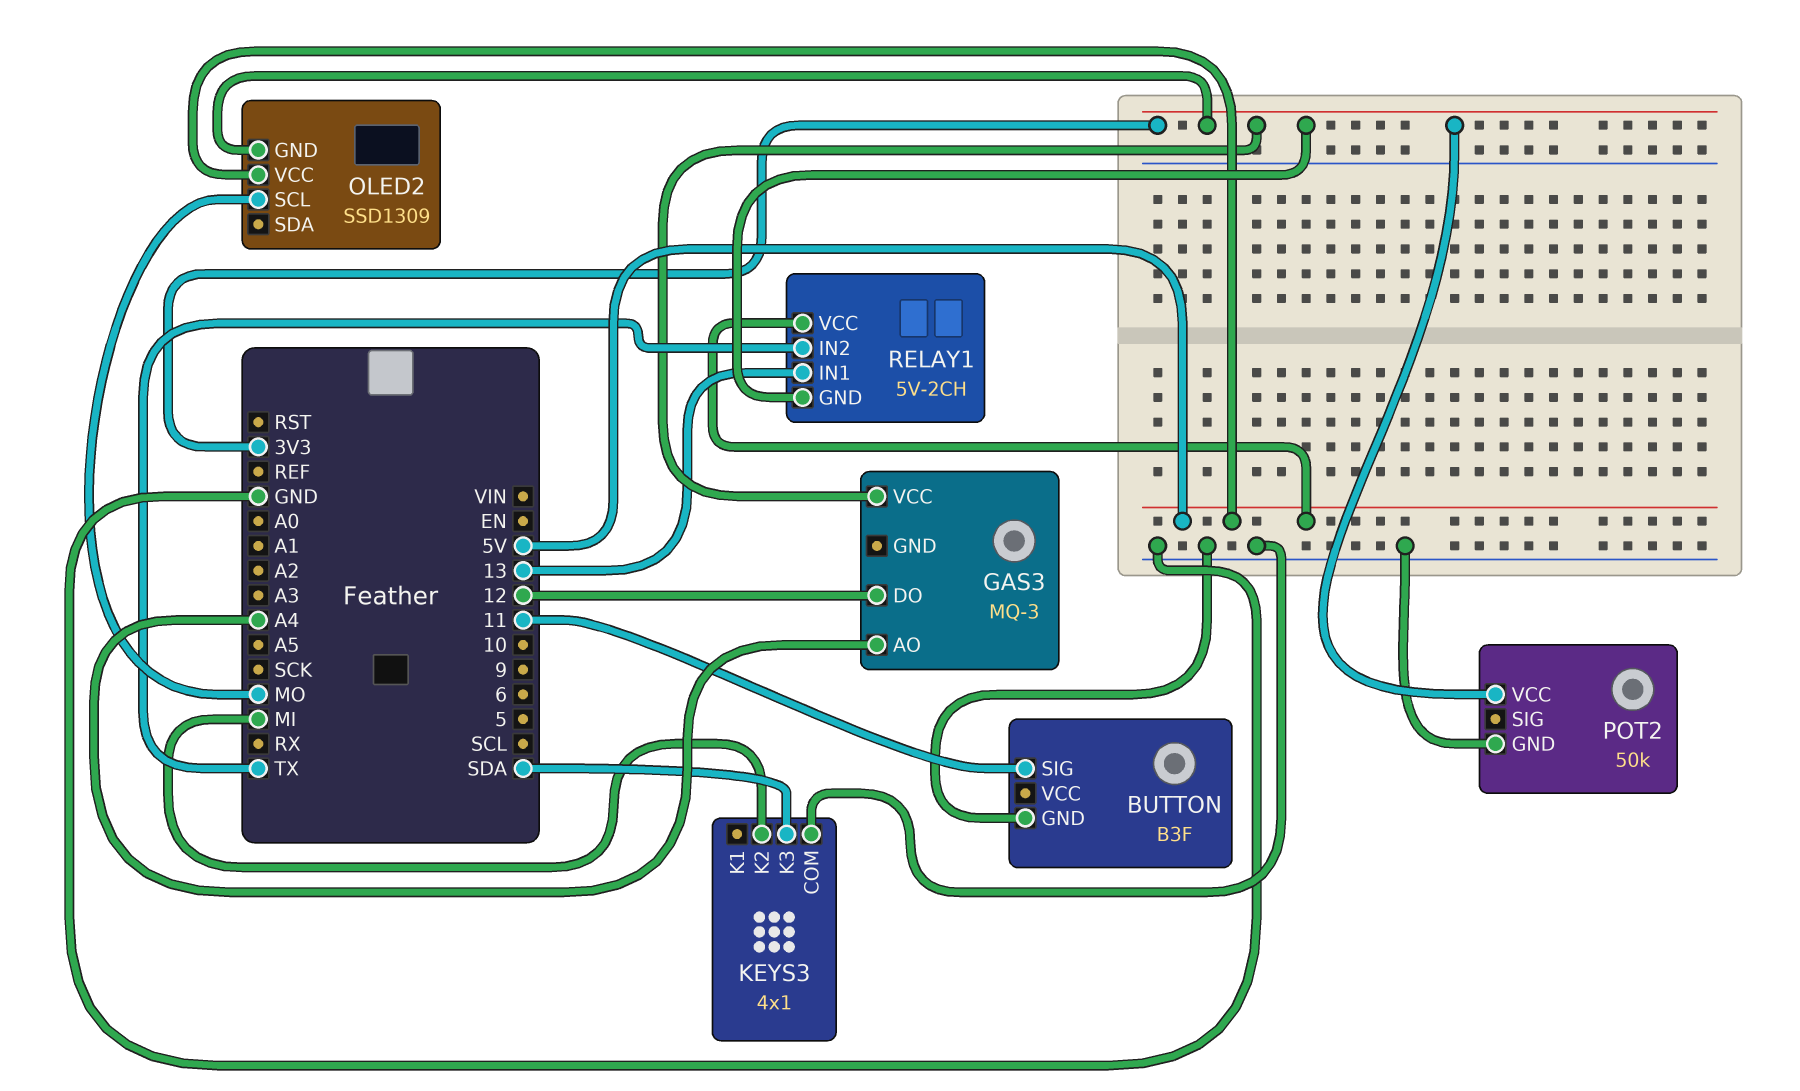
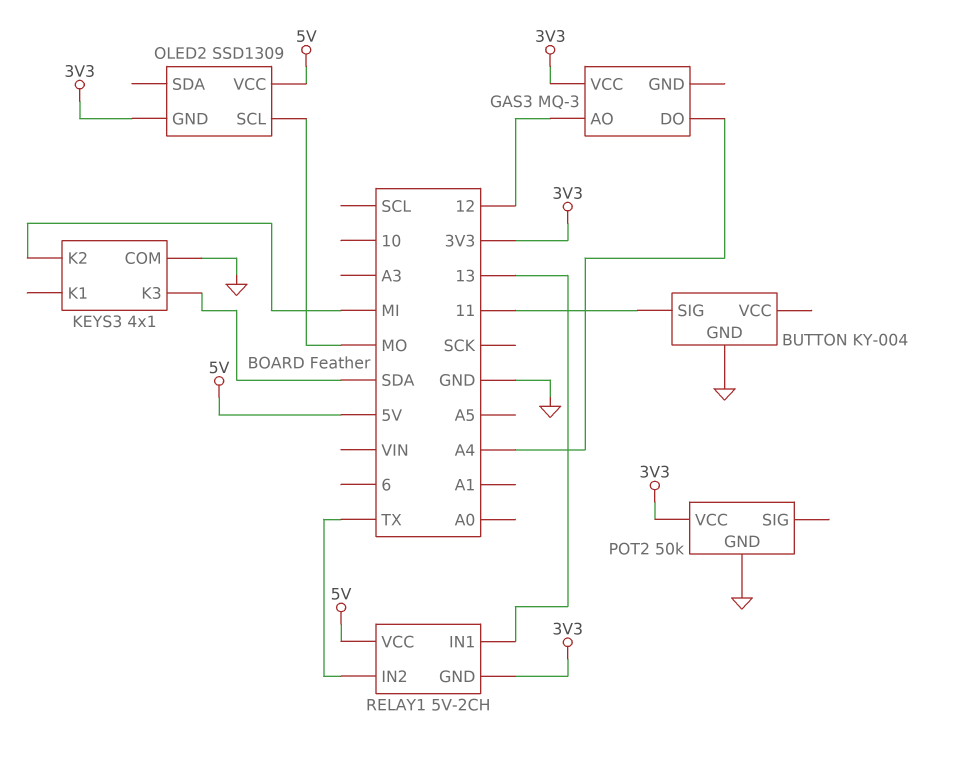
BUTTON: B3F -> KY-004
GAS3 pin AO: A4 -> 12
GAS3 pin DO: 12 -> A4

